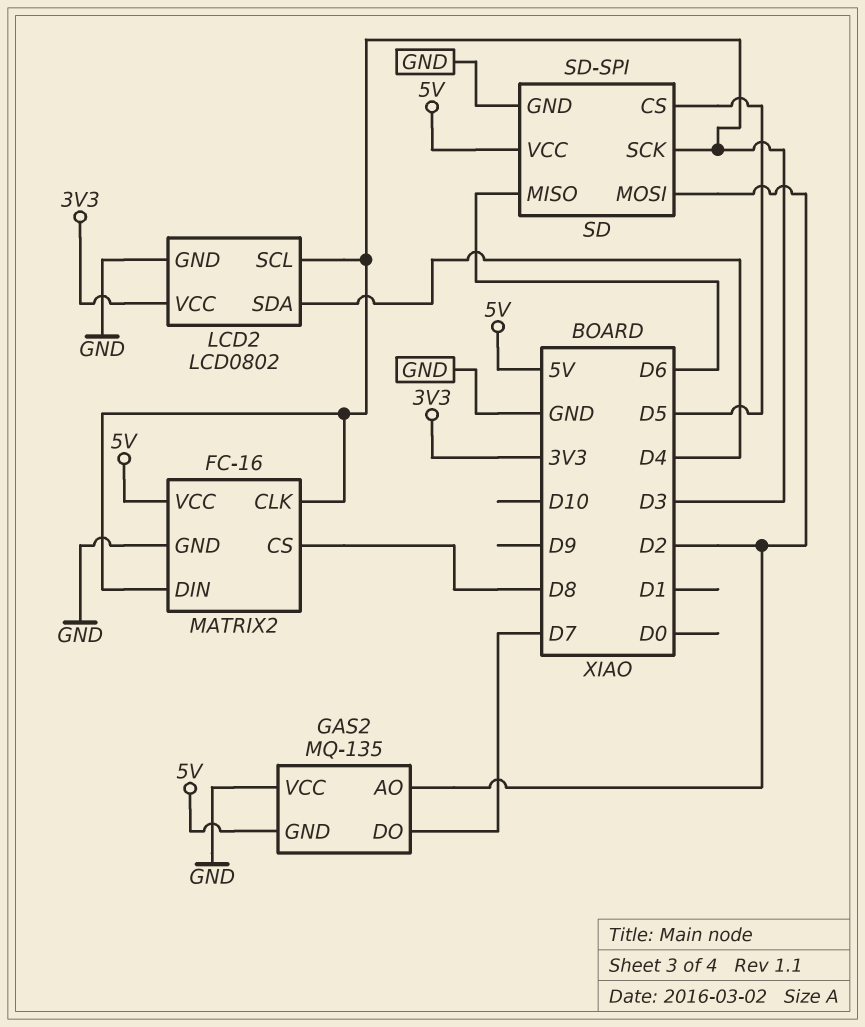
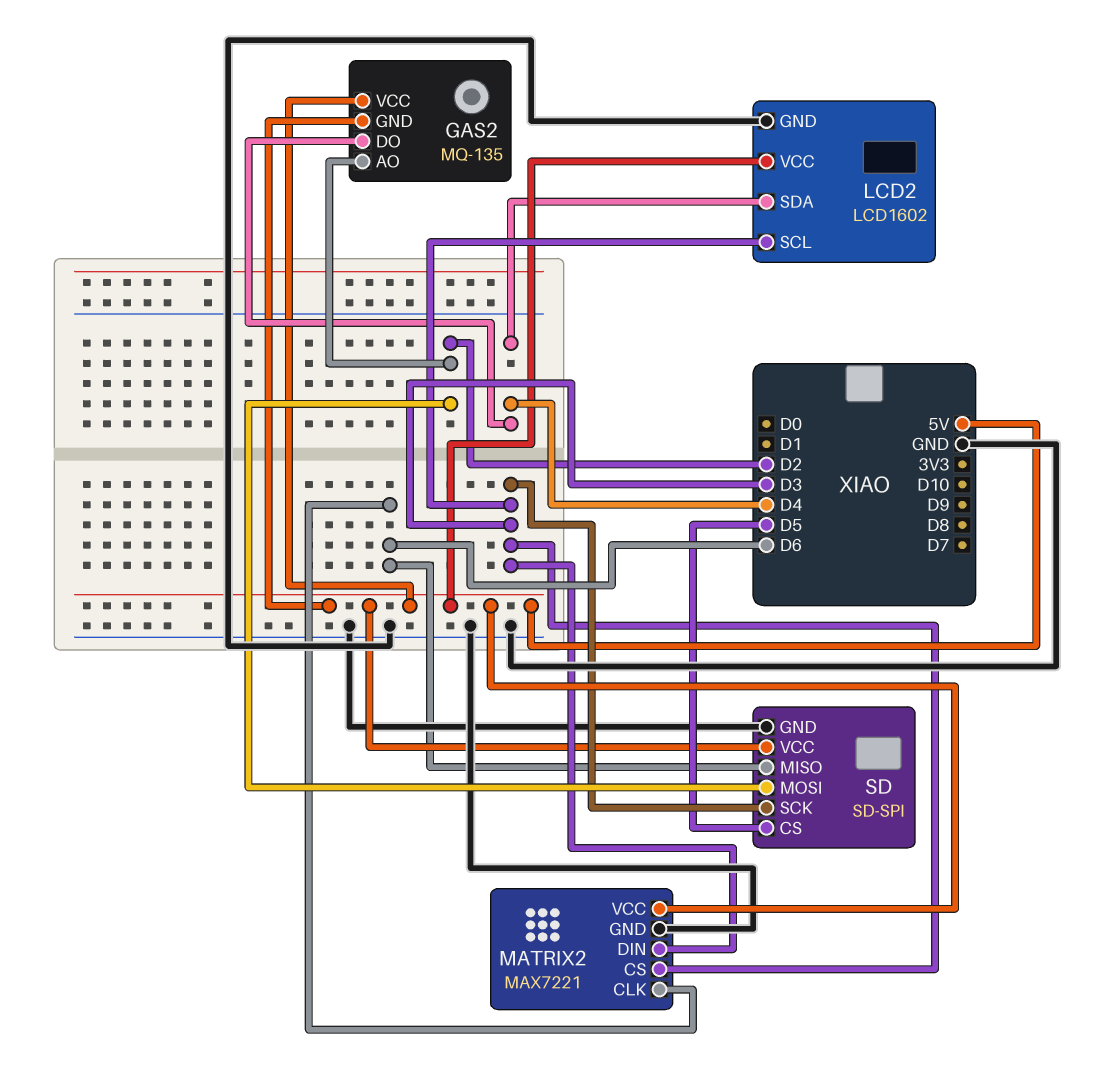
GAS2 pin DO: D7 -> D4
GAS2 pin VCC: GND -> 5V
LCD2: LCD0802 -> LCD1602
LCD2 pin VCC: 3V3 -> 5V
MATRIX2: FC-16 -> MAX7221
MATRIX2 pin CLK: D3 -> D6
MATRIX2 pin CS: D8 -> D3

